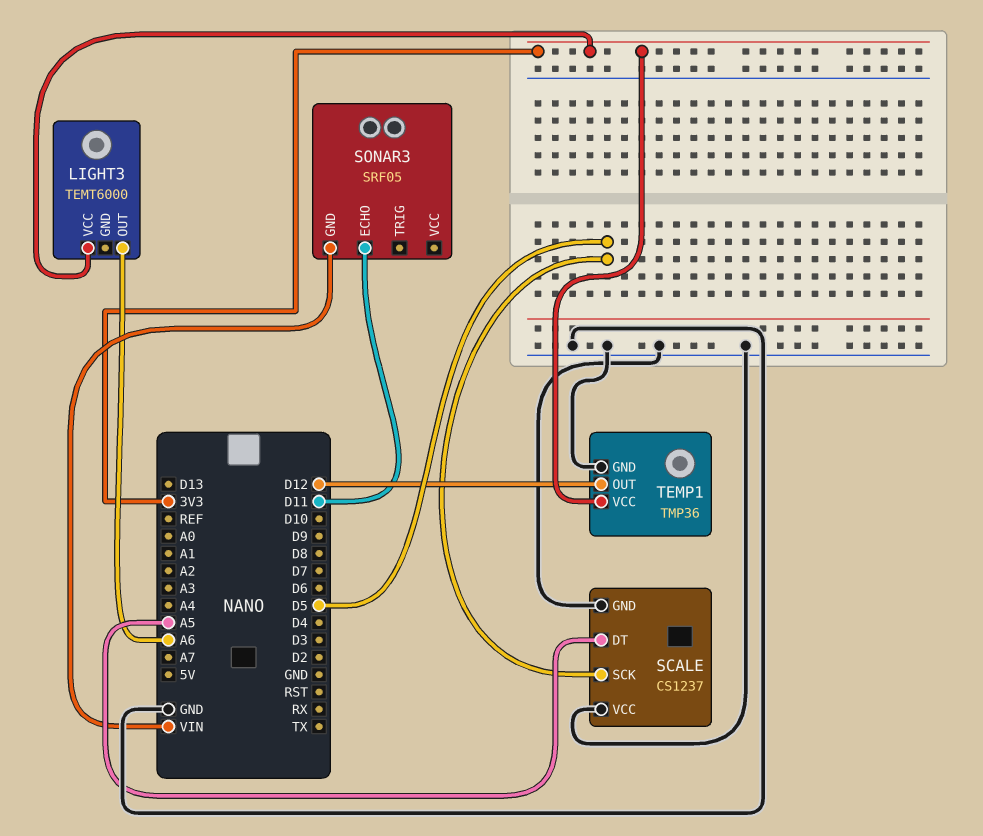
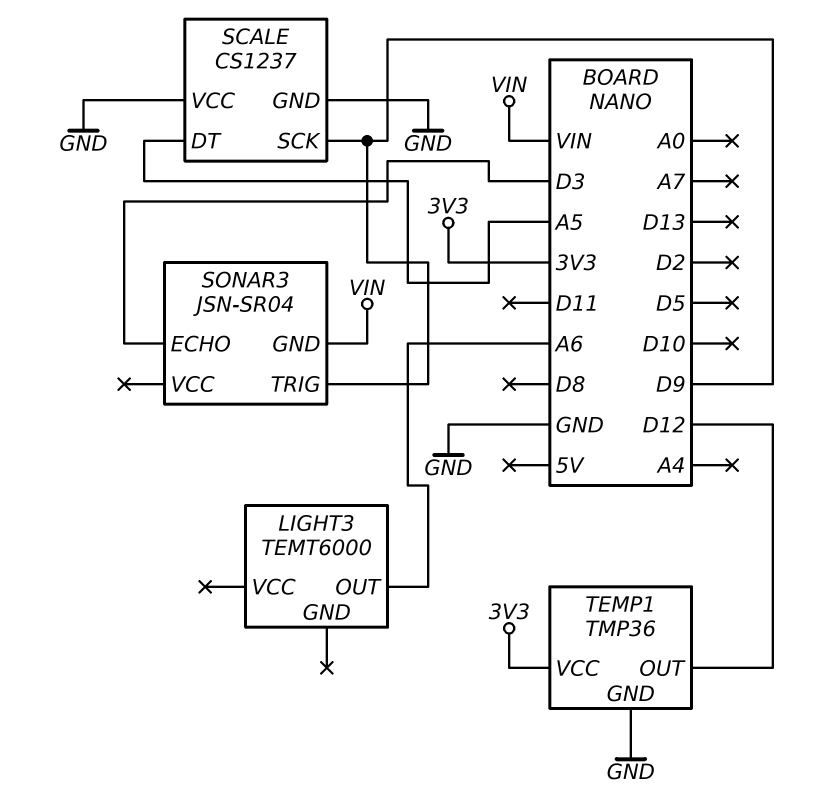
LIGHT3 pin VCC: 3V3 -> none
SCALE pin SCK: D5 -> D9
SONAR3: SRF05 -> JSN-SR04
SONAR3 pin ECHO: D11 -> D3
SONAR3 pin TRIG: none -> D9

